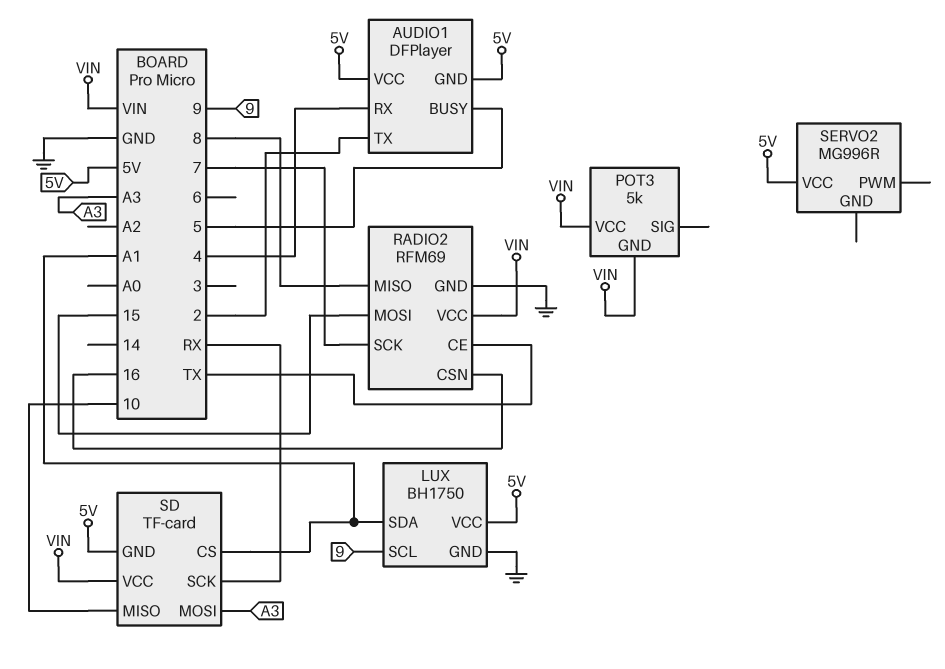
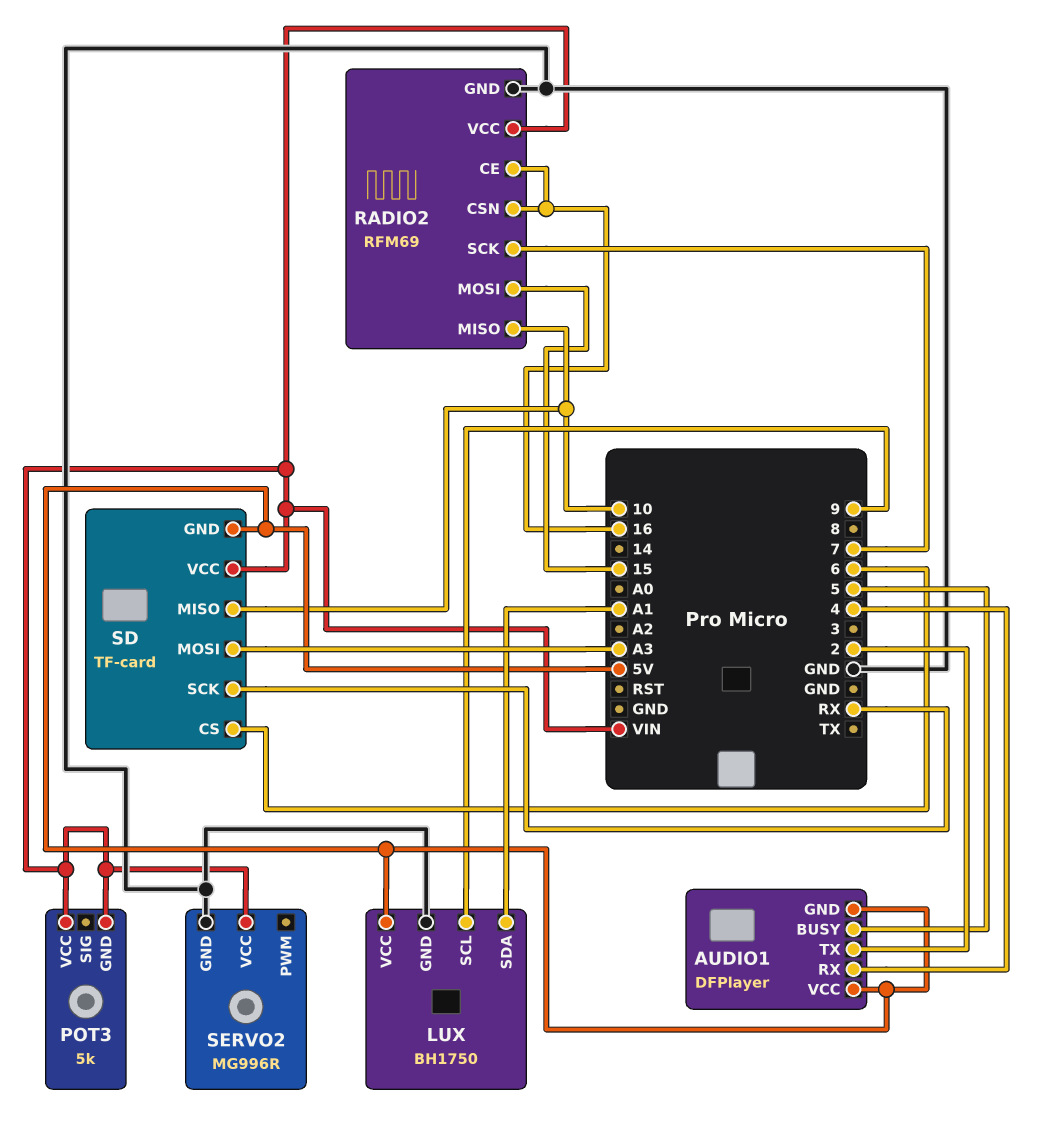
RADIO2 pin CE: TX -> 16
RADIO2 pin MISO: 8 -> 10
SD pin CS: A1 -> 6
SERVO2 pin GND: none -> GND
SERVO2 pin VCC: 5V -> VIN

